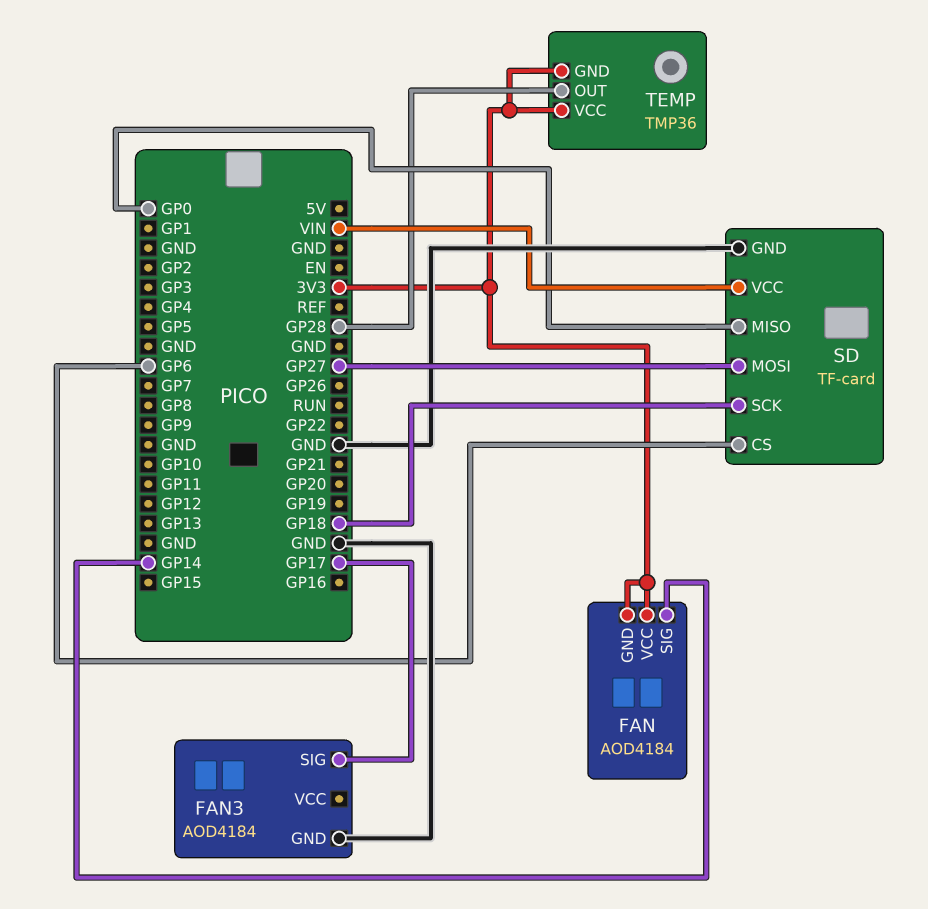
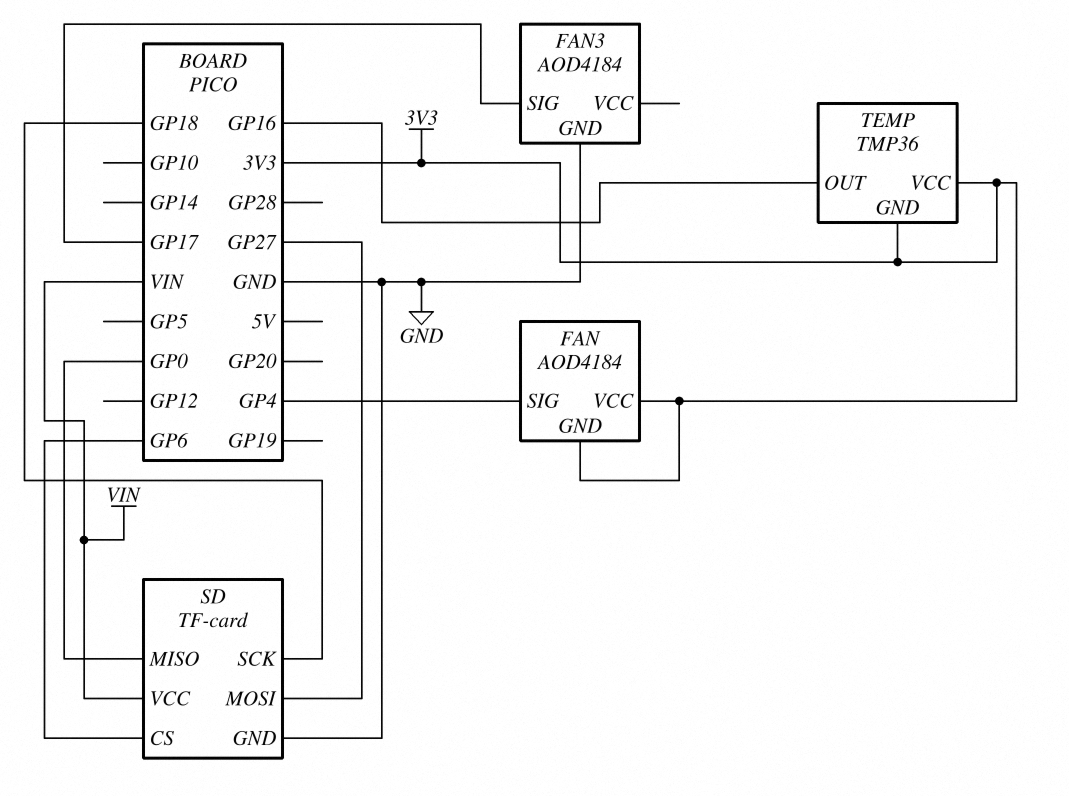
FAN pin SIG: GP14 -> GP4
TEMP pin OUT: GP28 -> GP16

